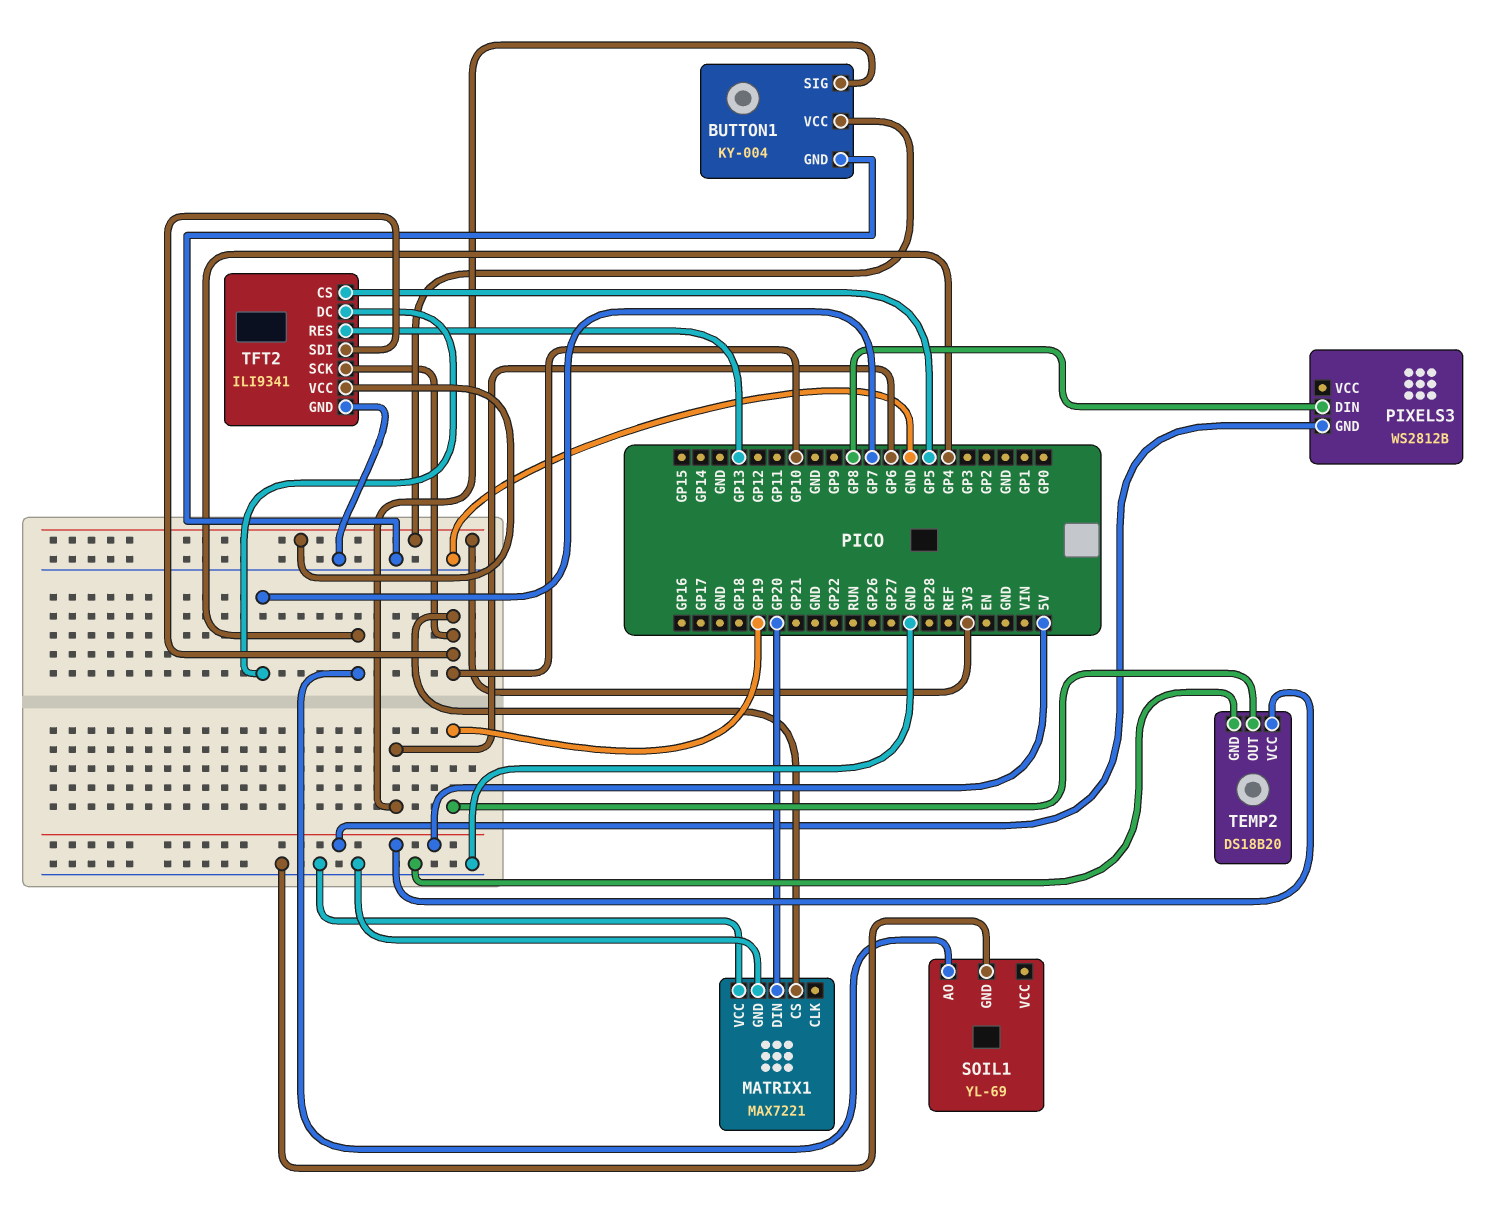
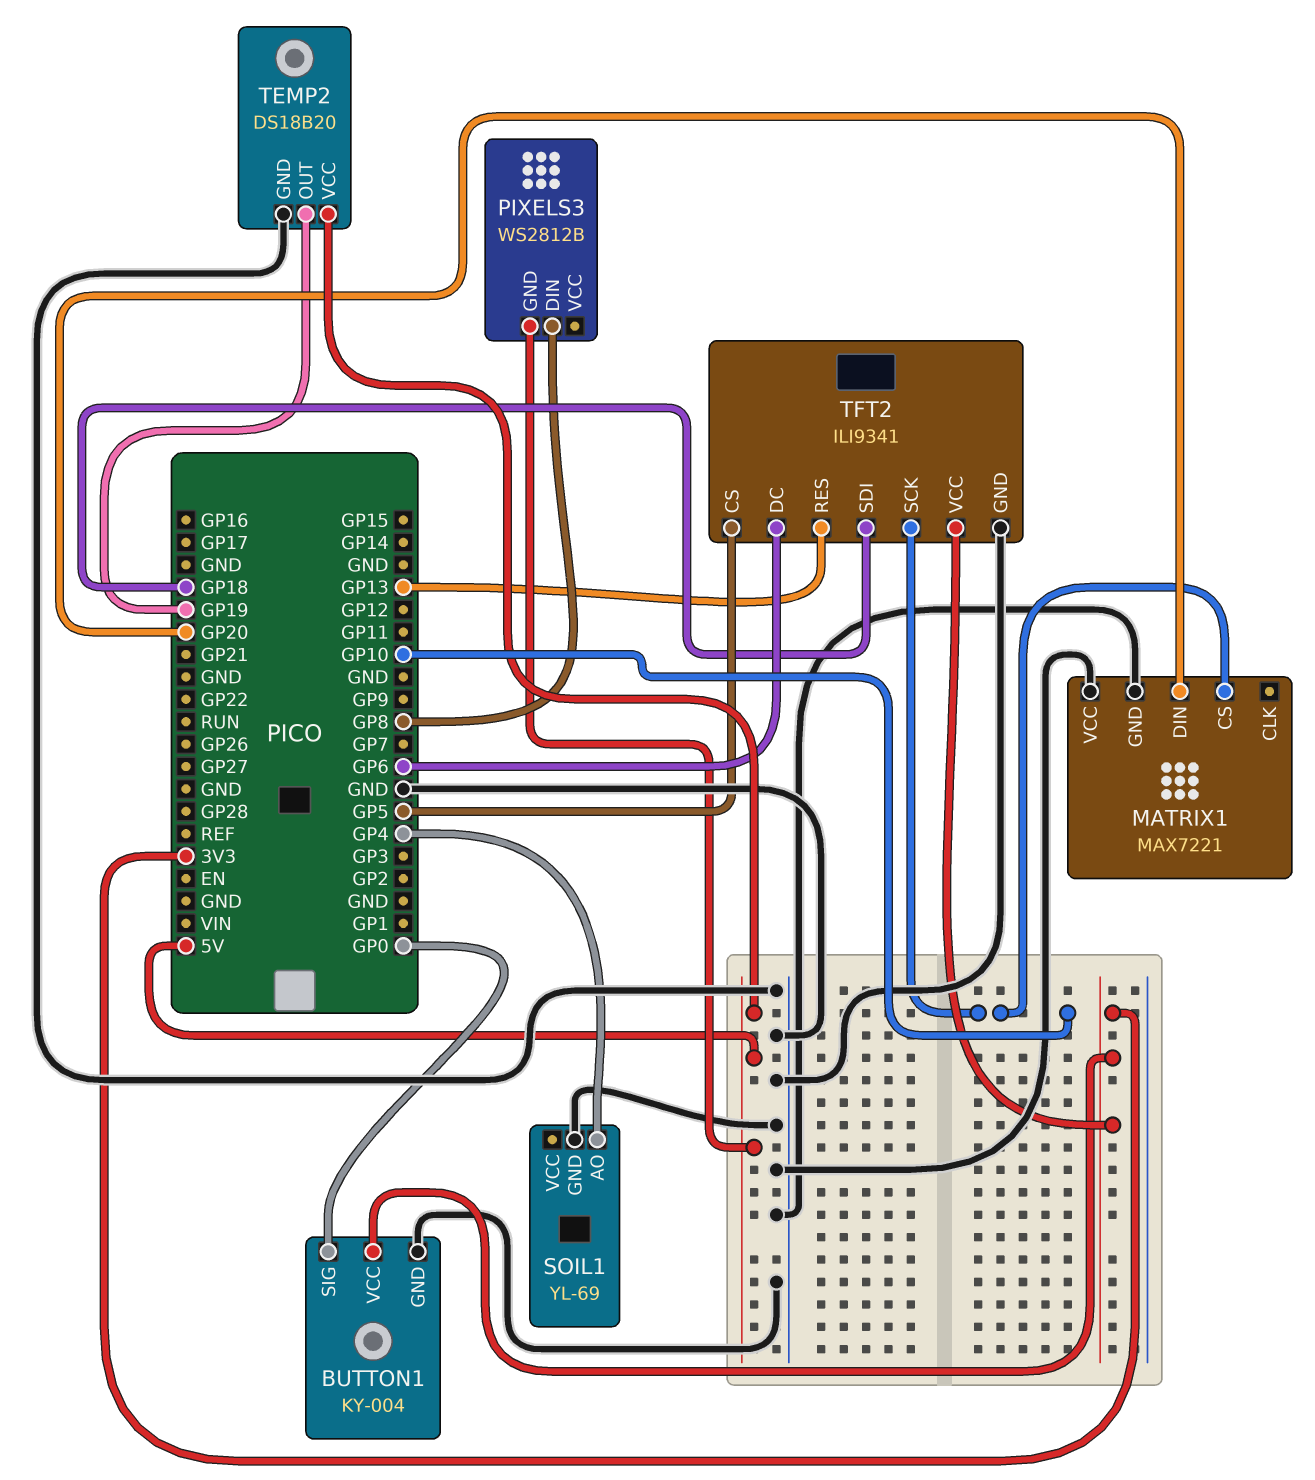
BUTTON1 pin SIG: GP6 -> GP0
TFT2 pin DC: GP7 -> GP6
TFT2 pin SDI: GP10 -> GP18

